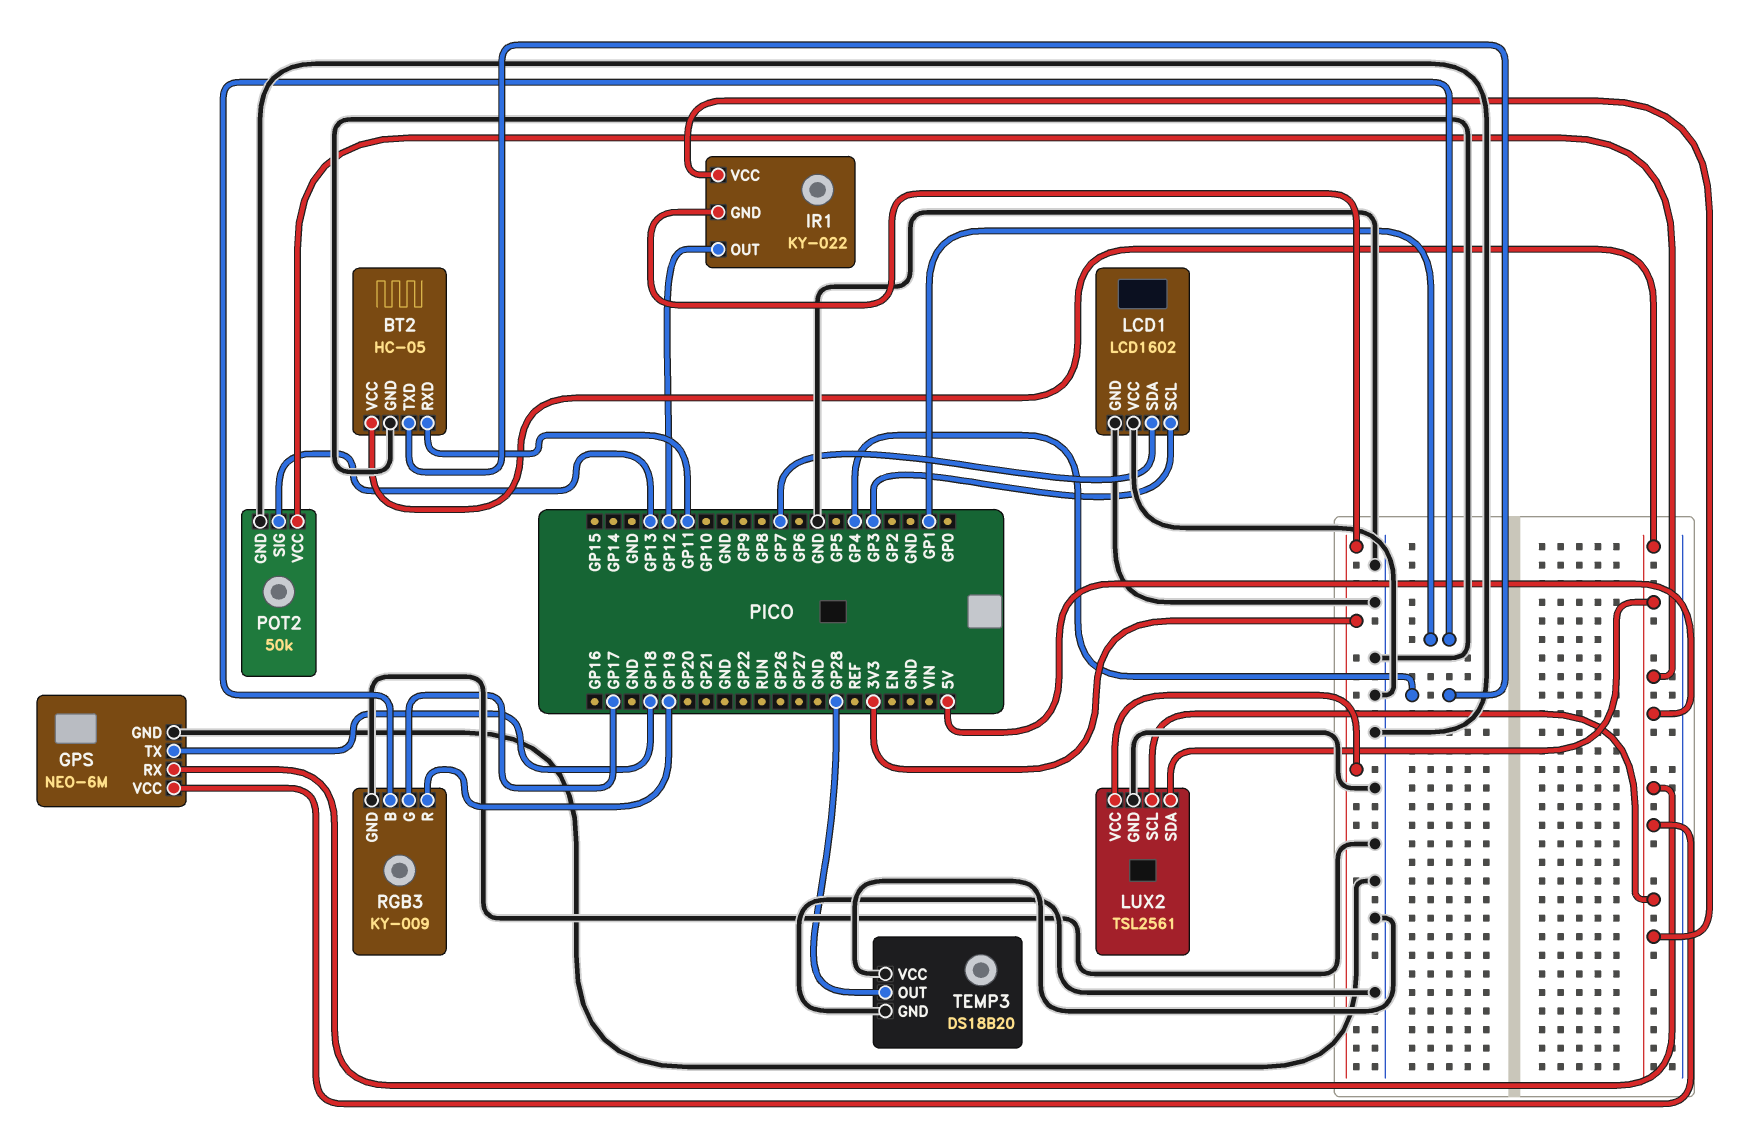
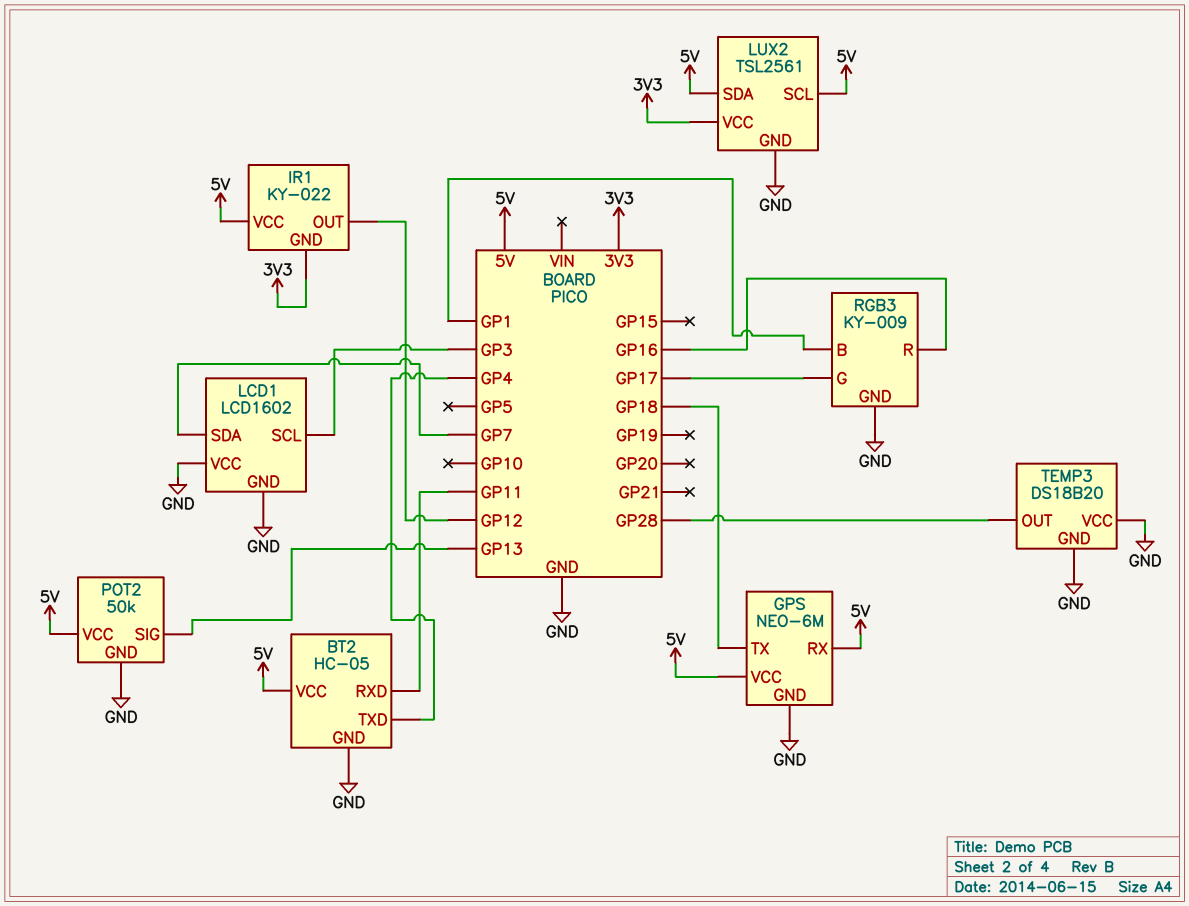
RGB3 pin R: GP19 -> GP16

